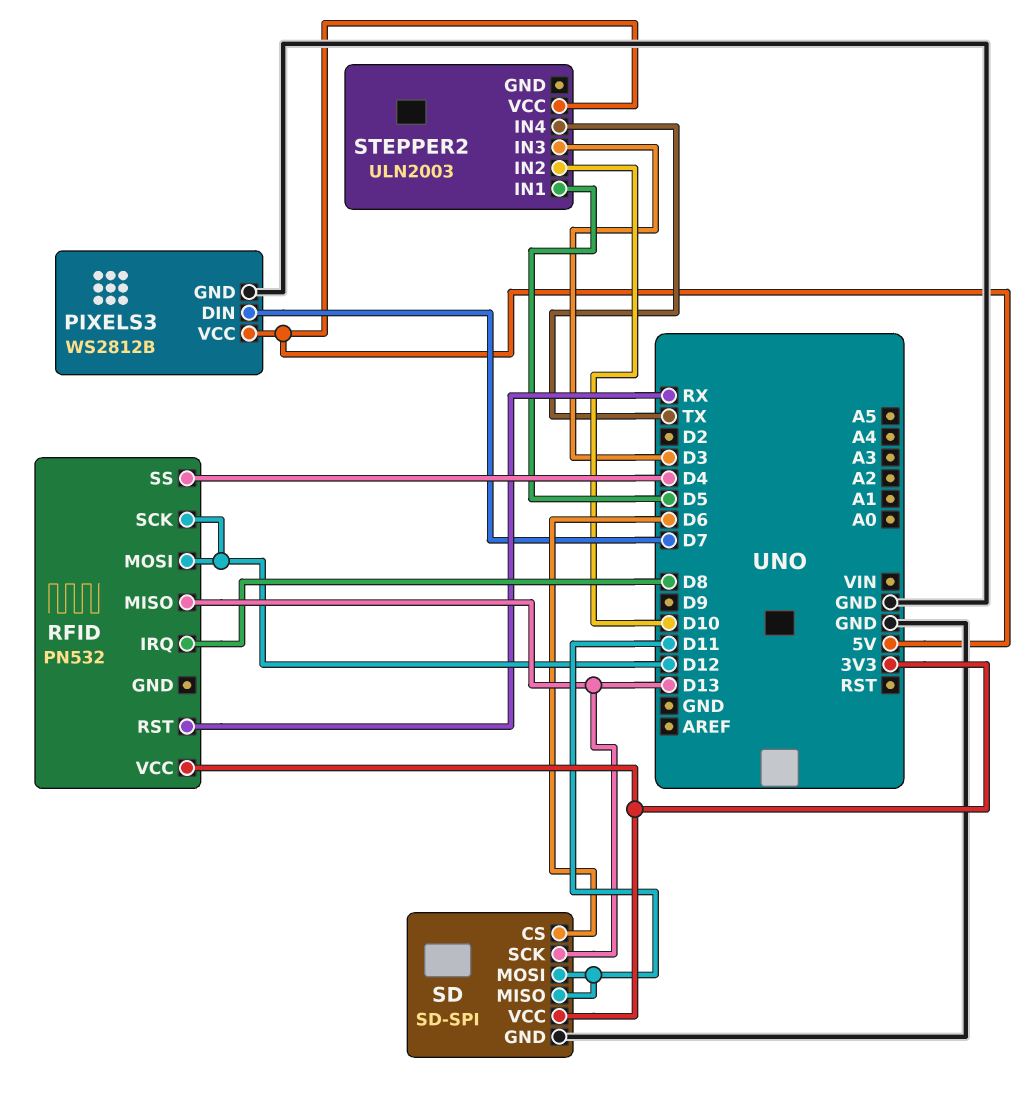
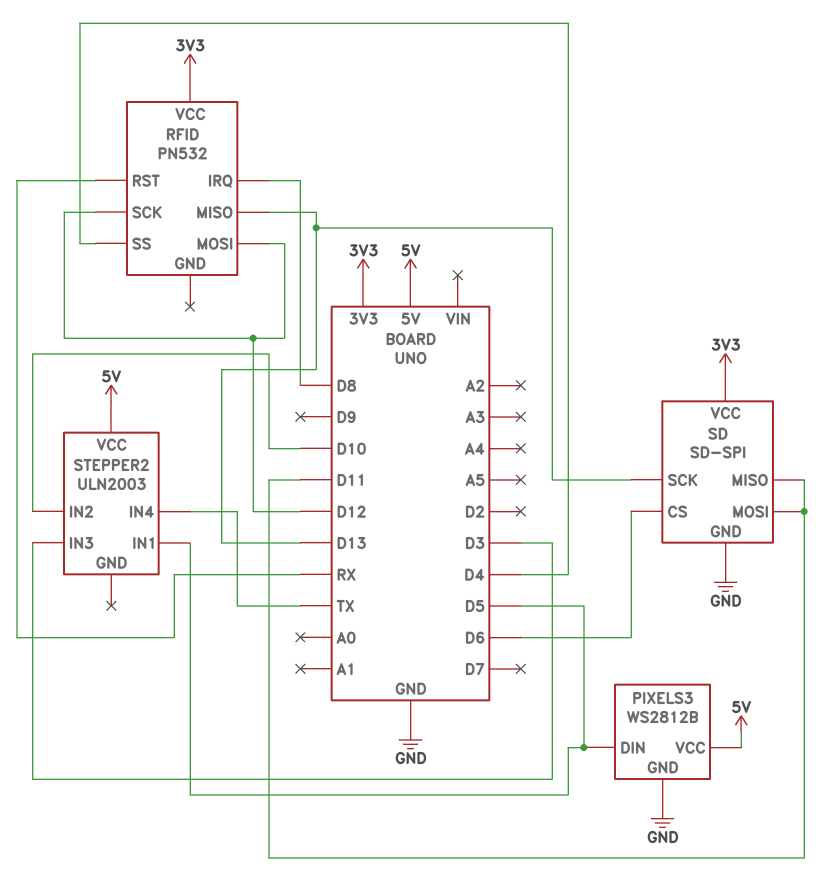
PIXELS3 pin DIN: D7 -> D5

